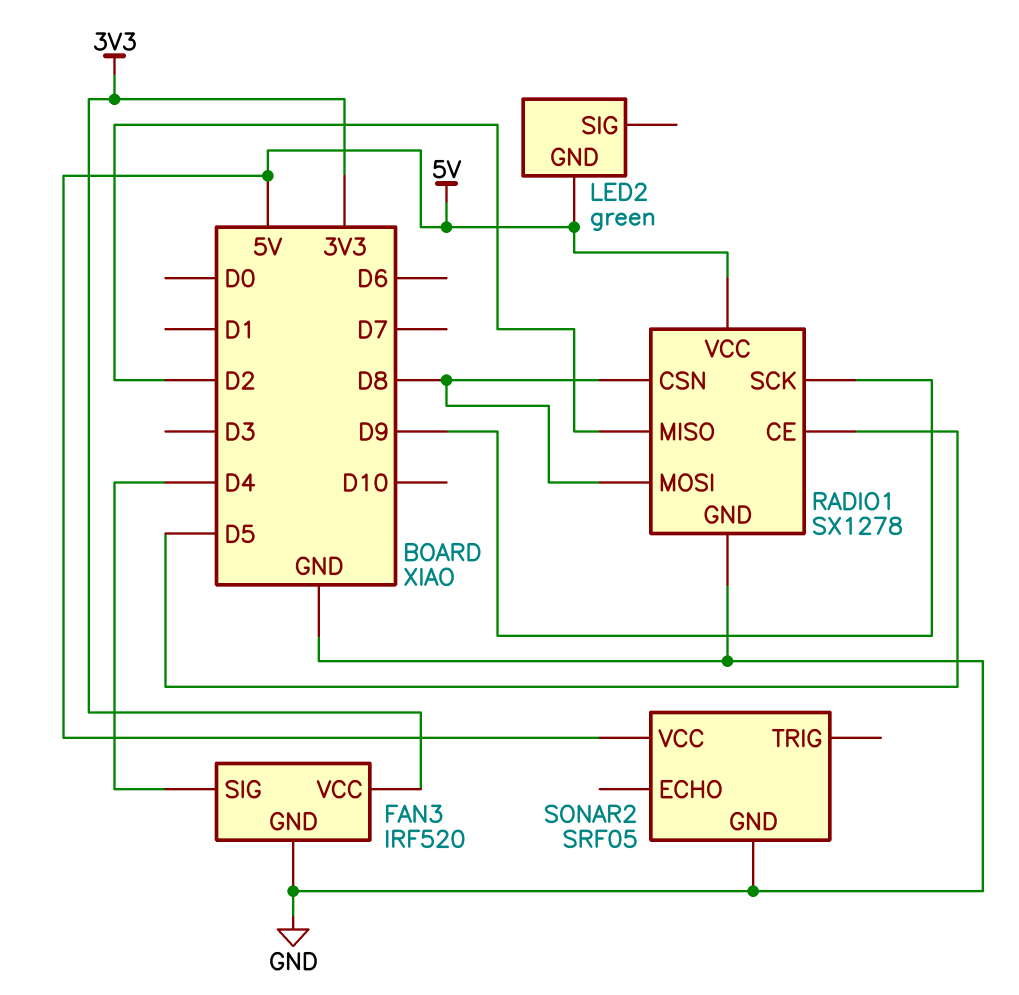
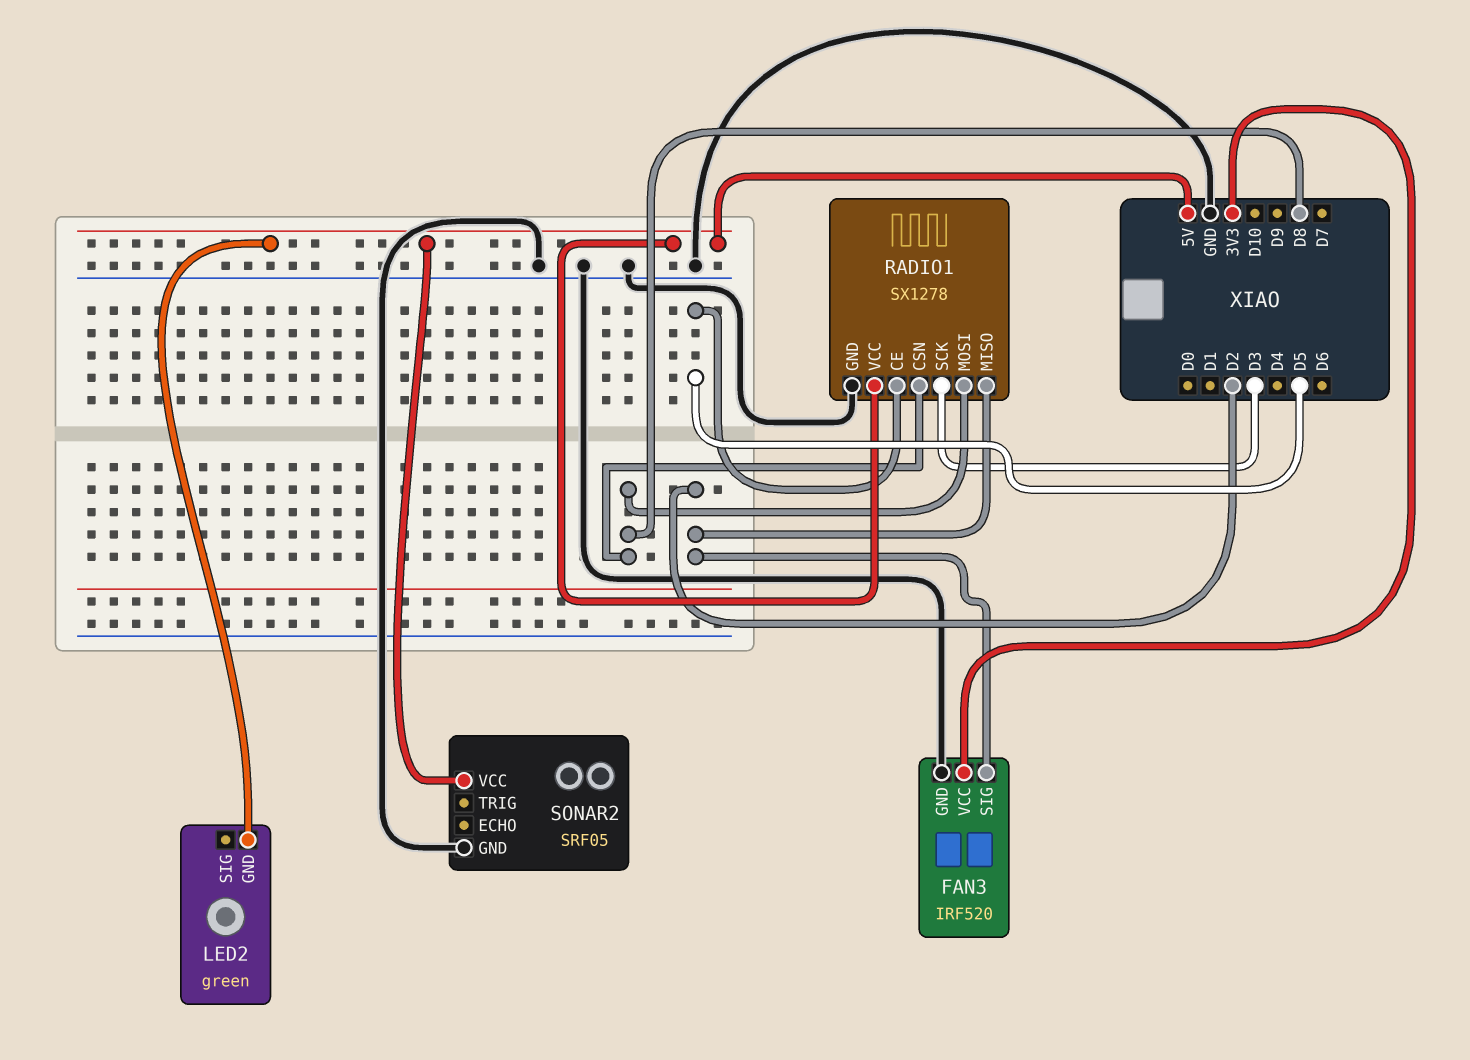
FAN3 pin SIG: D4 -> D2
RADIO1 pin SCK: D9 -> D3

